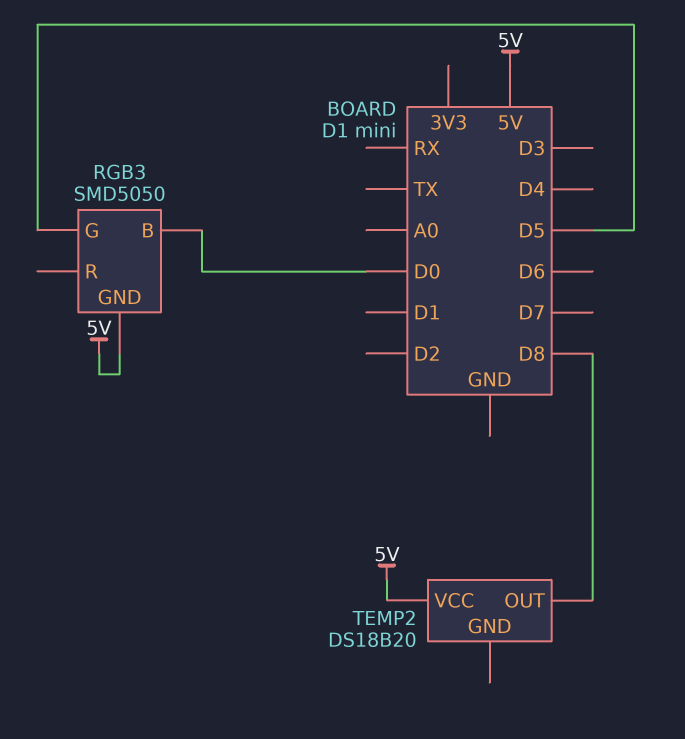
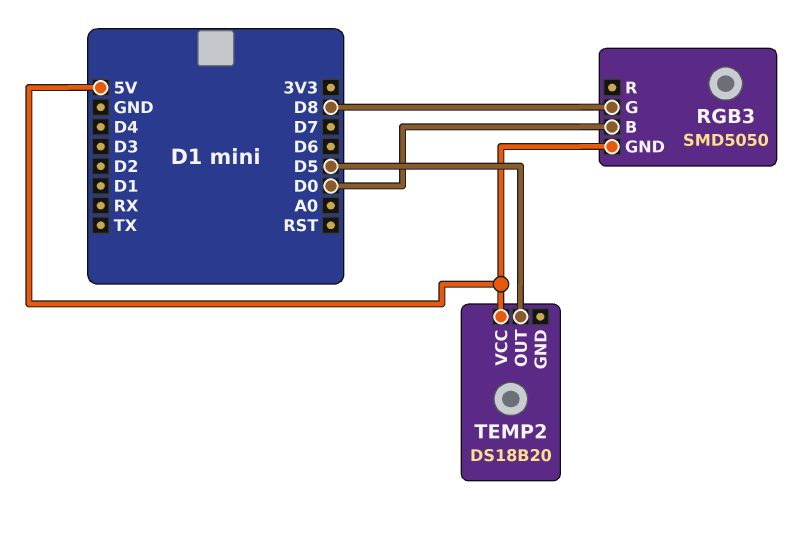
RGB3 pin G: D5 -> D8
TEMP2 pin OUT: D8 -> D5

